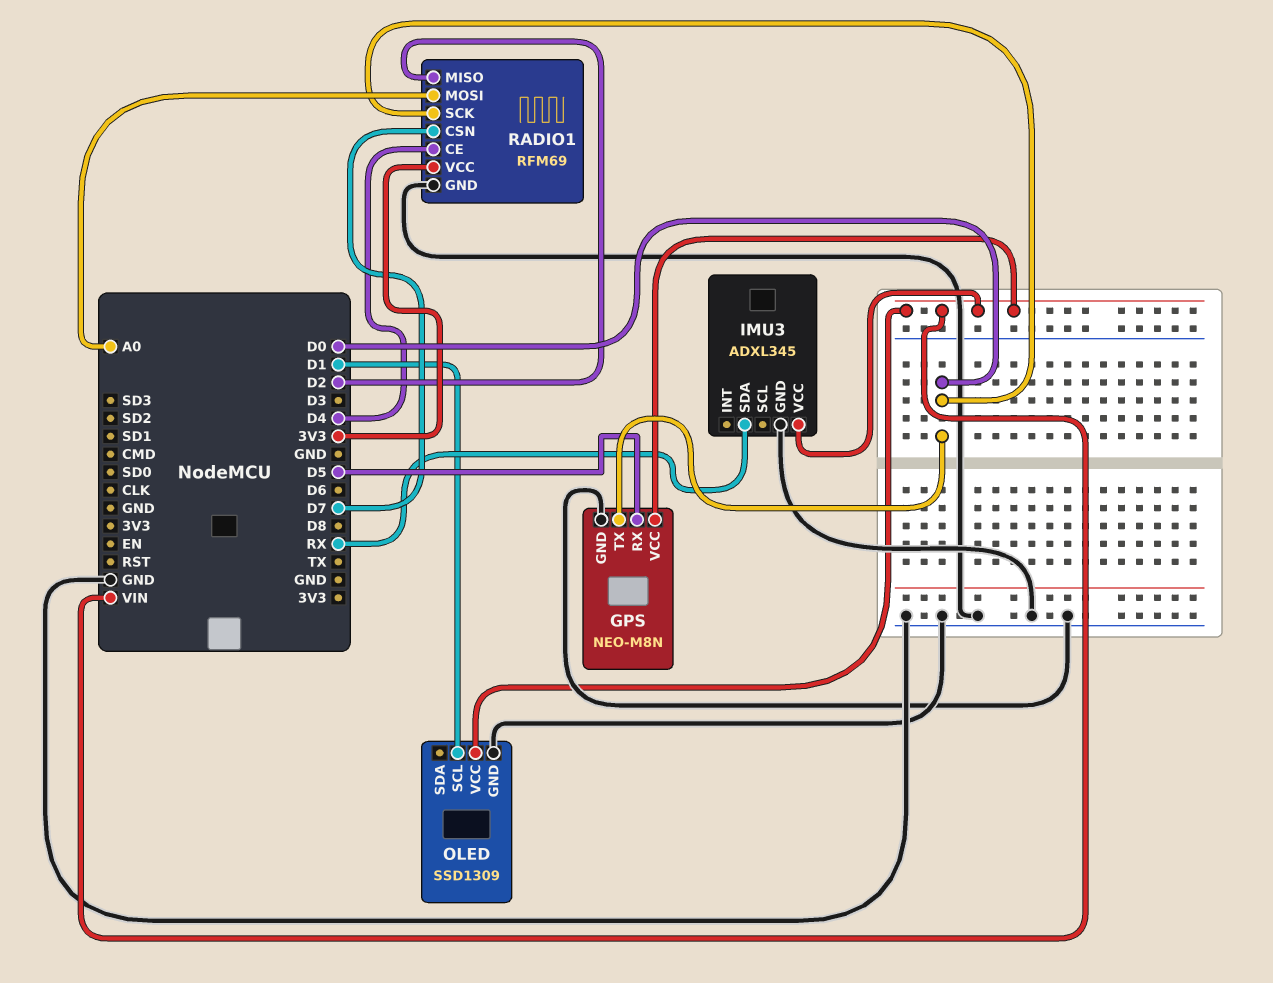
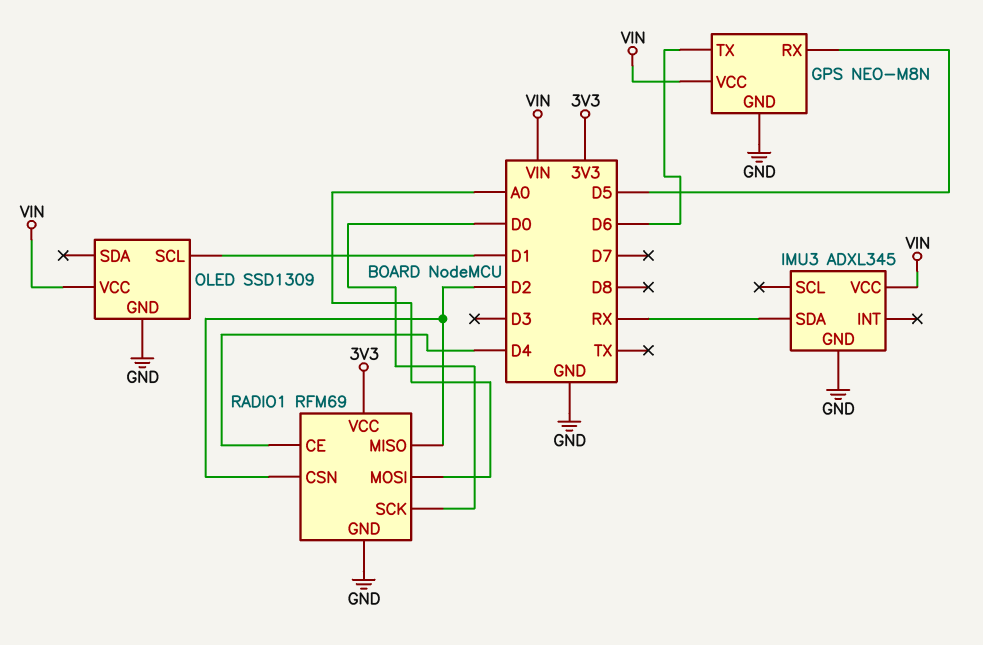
GPS pin TX: D0 -> D6
RADIO1 pin CSN: D7 -> D2

